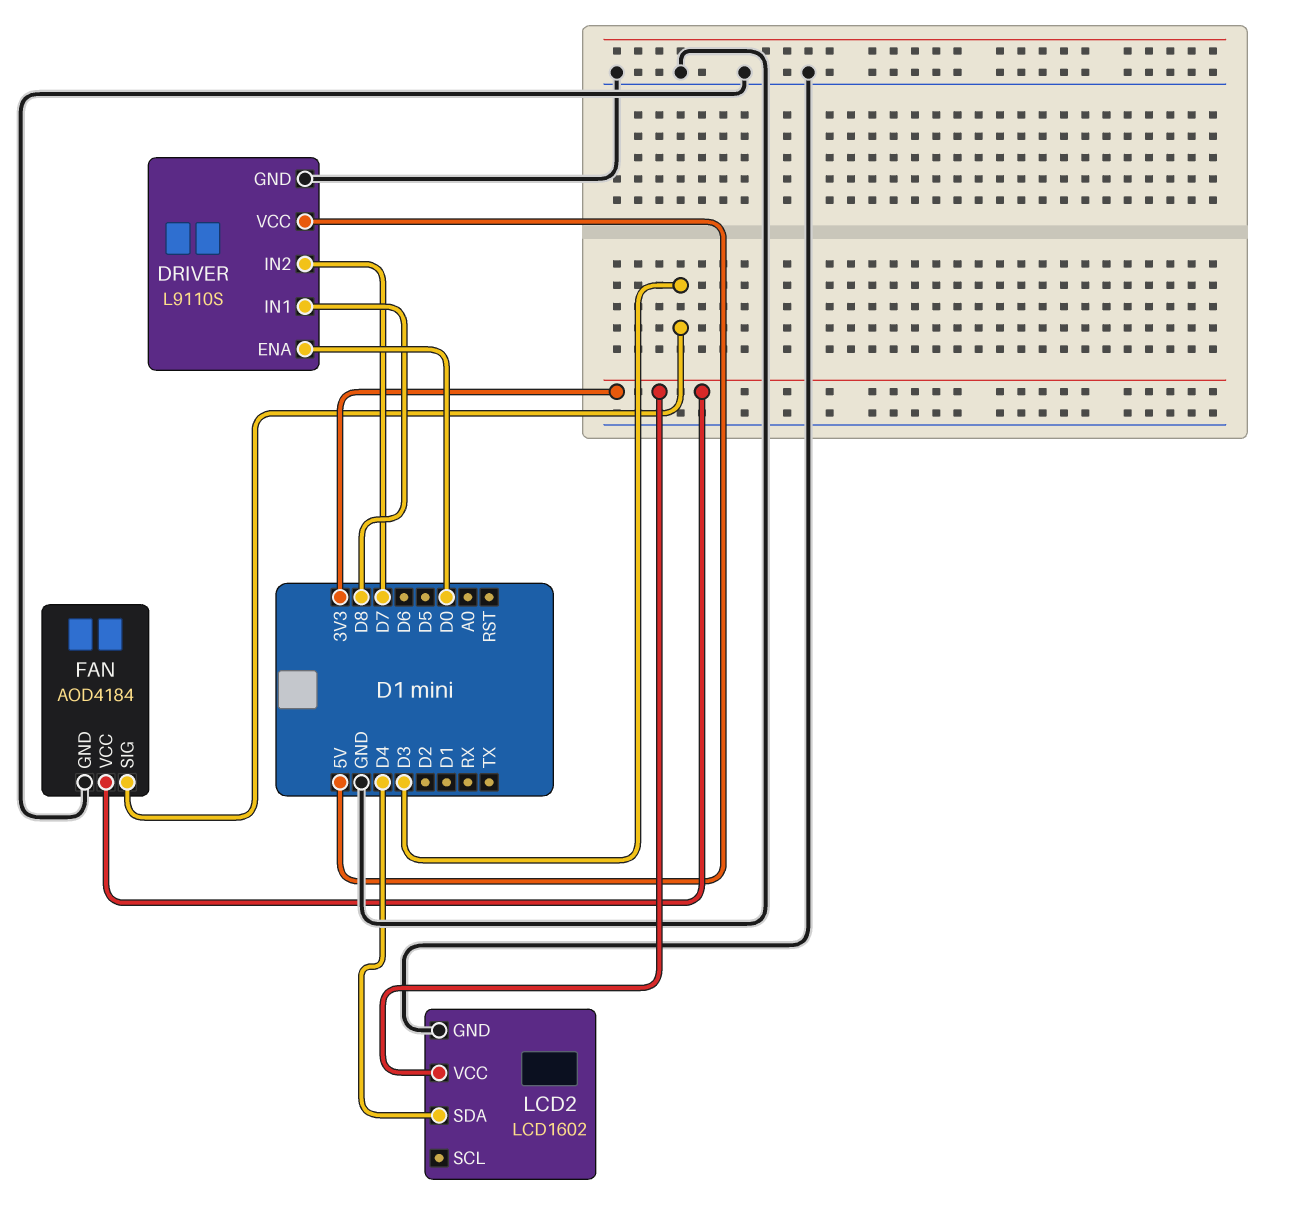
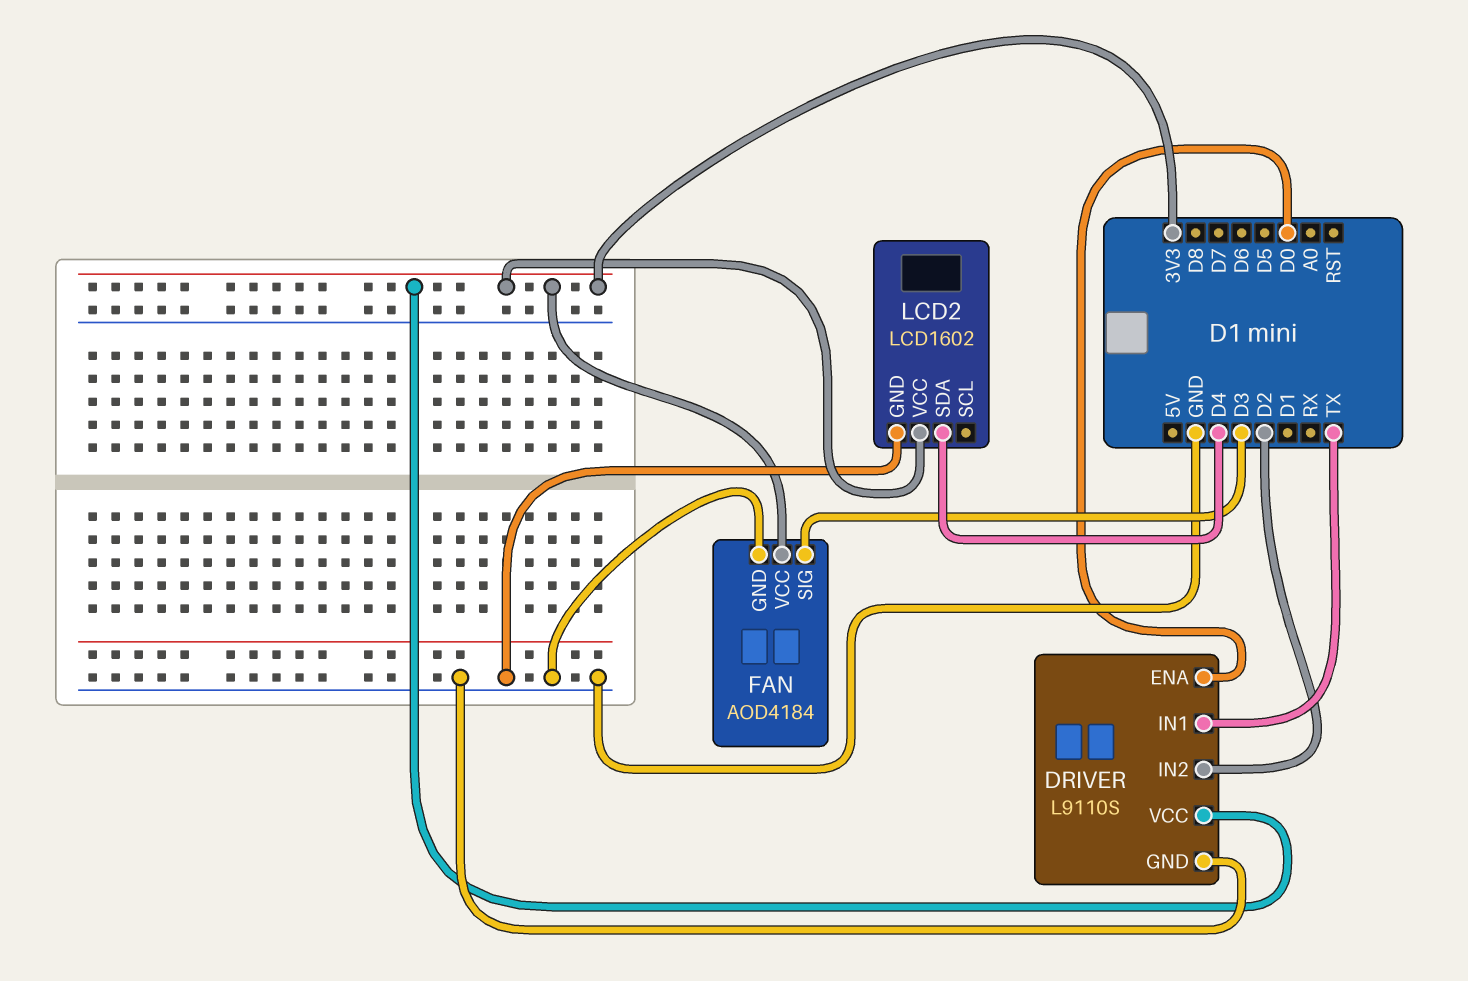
DRIVER pin IN1: D8 -> TX
DRIVER pin IN2: D7 -> D2
DRIVER pin VCC: 5V -> 3V3

